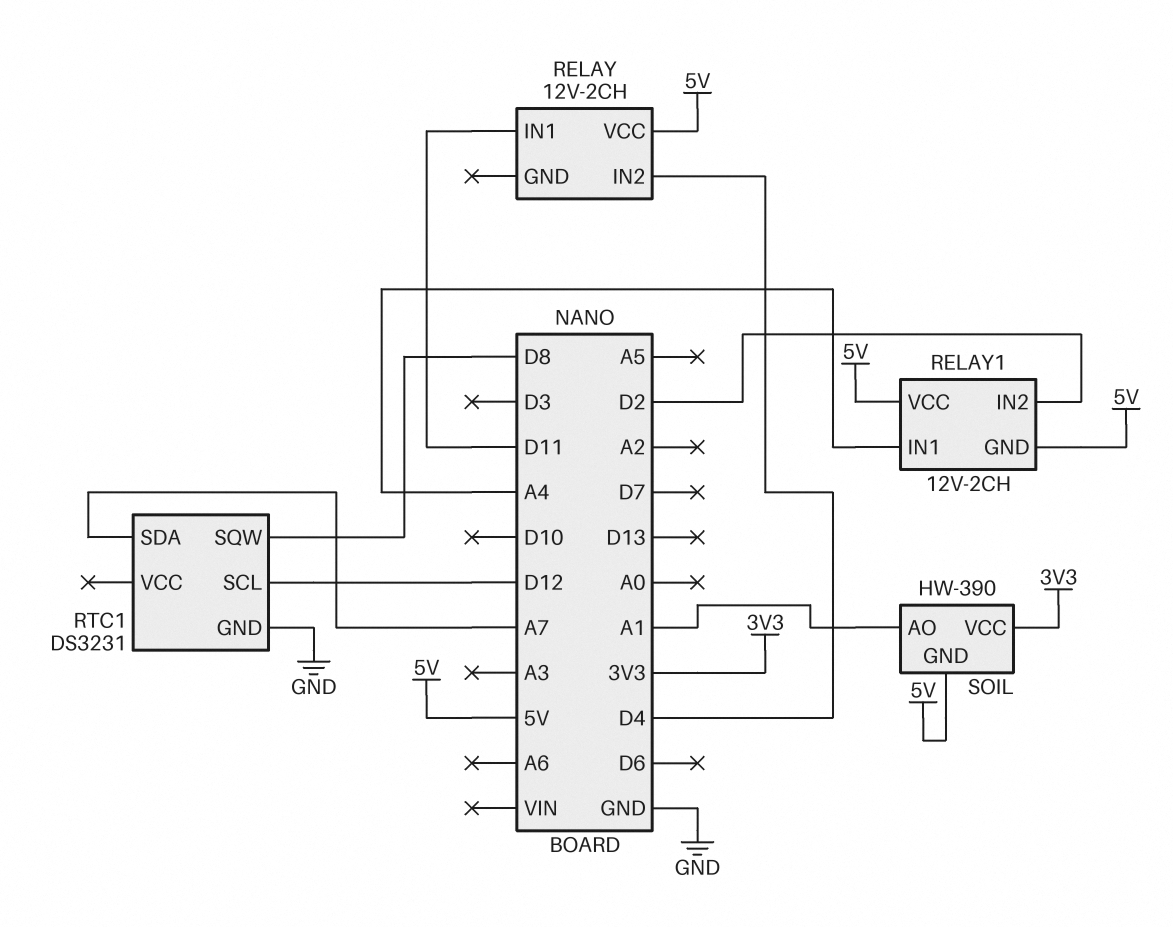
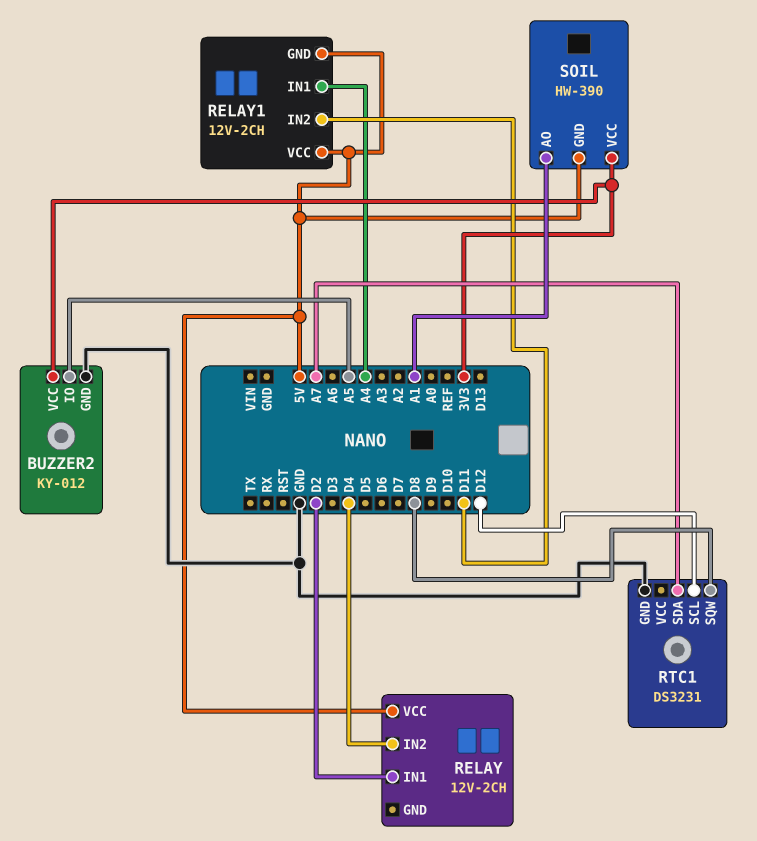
BUZZER2: none -> KY-012
BUZZER2 pin GND: none -> GND
BUZZER2 pin IO: none -> A5
BUZZER2 pin VCC: none -> 3V3
RELAY pin IN1: D11 -> D2
RELAY1 pin IN2: D2 -> D11

